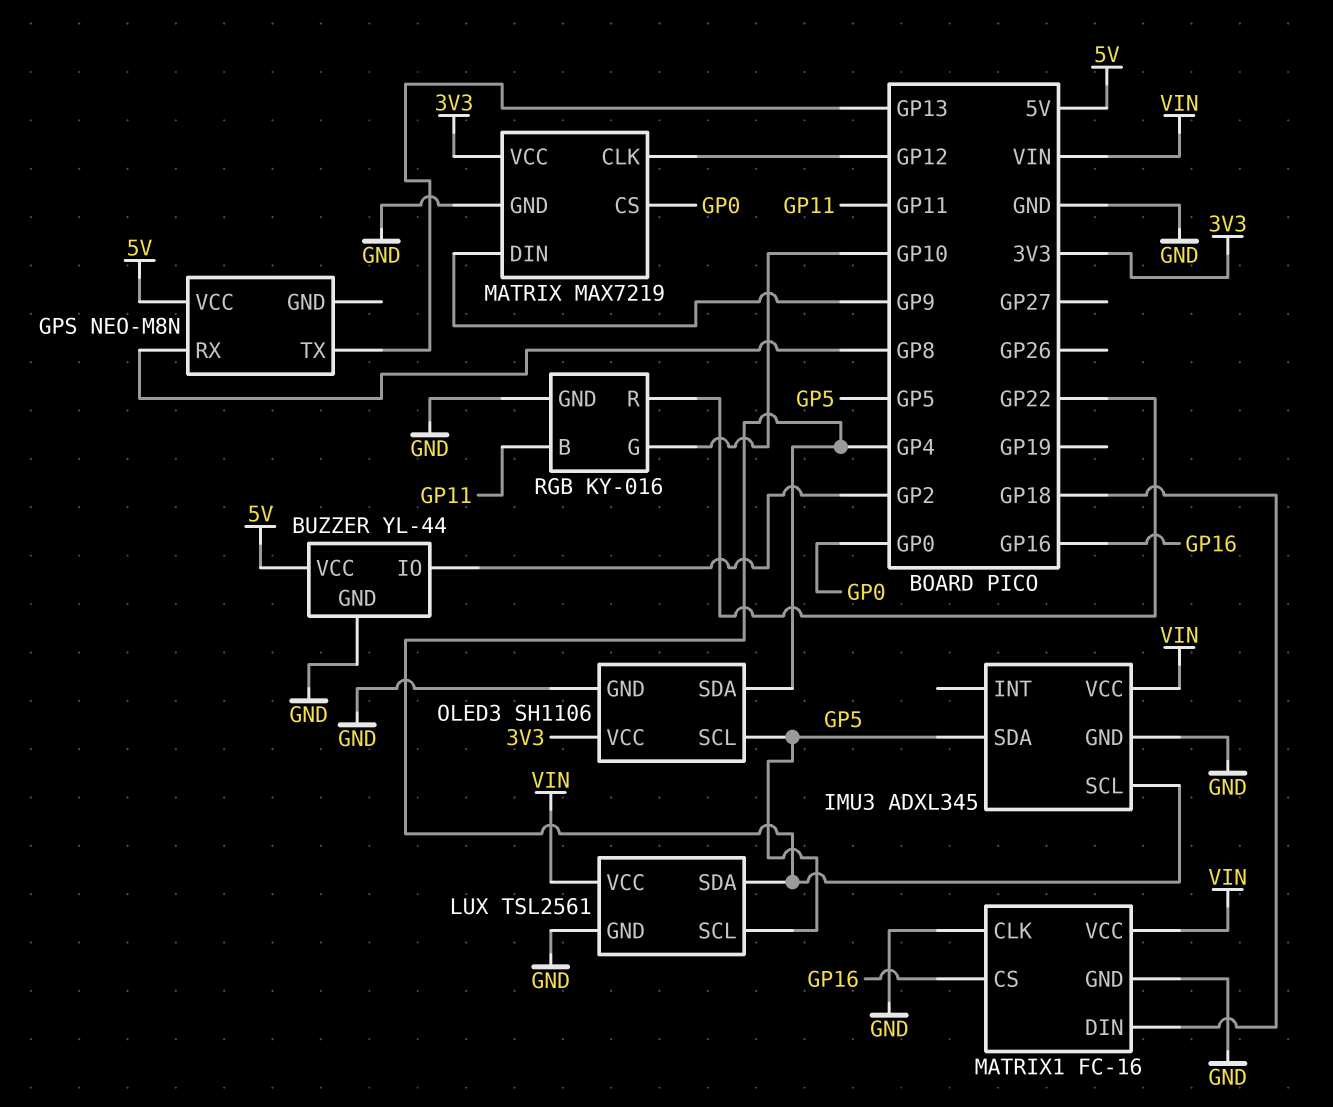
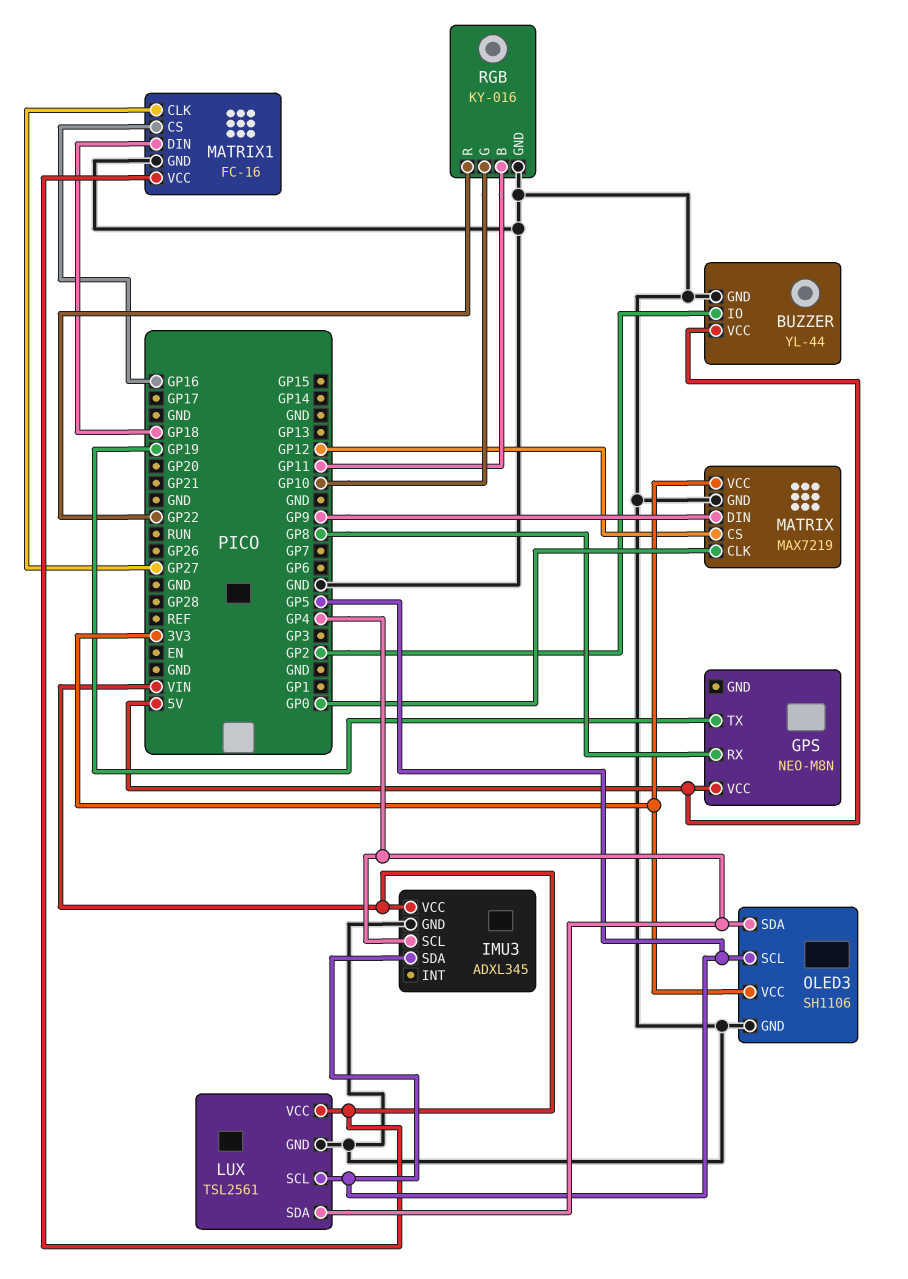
GPS pin TX: GP13 -> GP19
MATRIX pin CLK: GP12 -> GP0
MATRIX pin CS: GP0 -> GP12
MATRIX1 pin CLK: GND -> GP27

